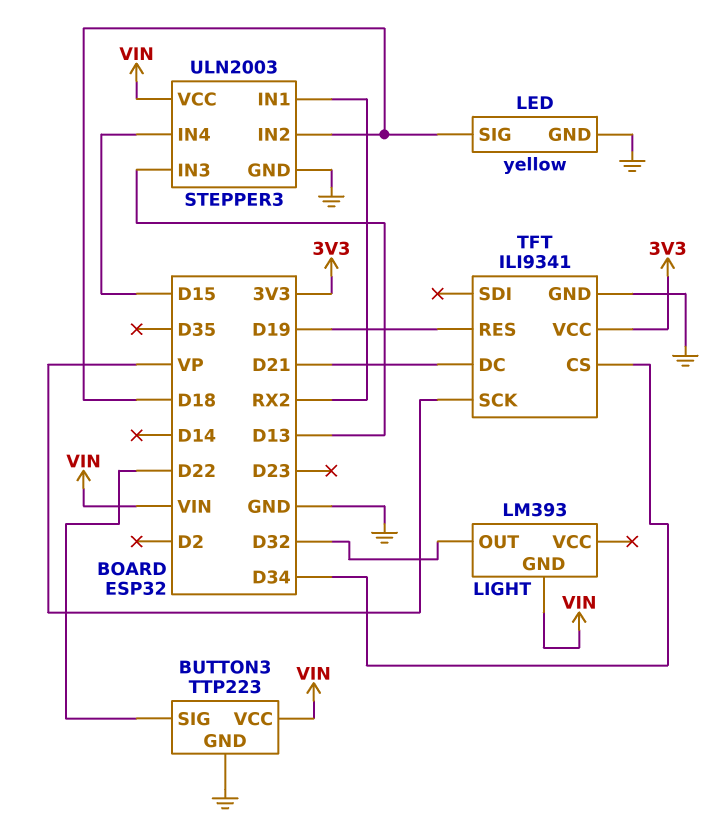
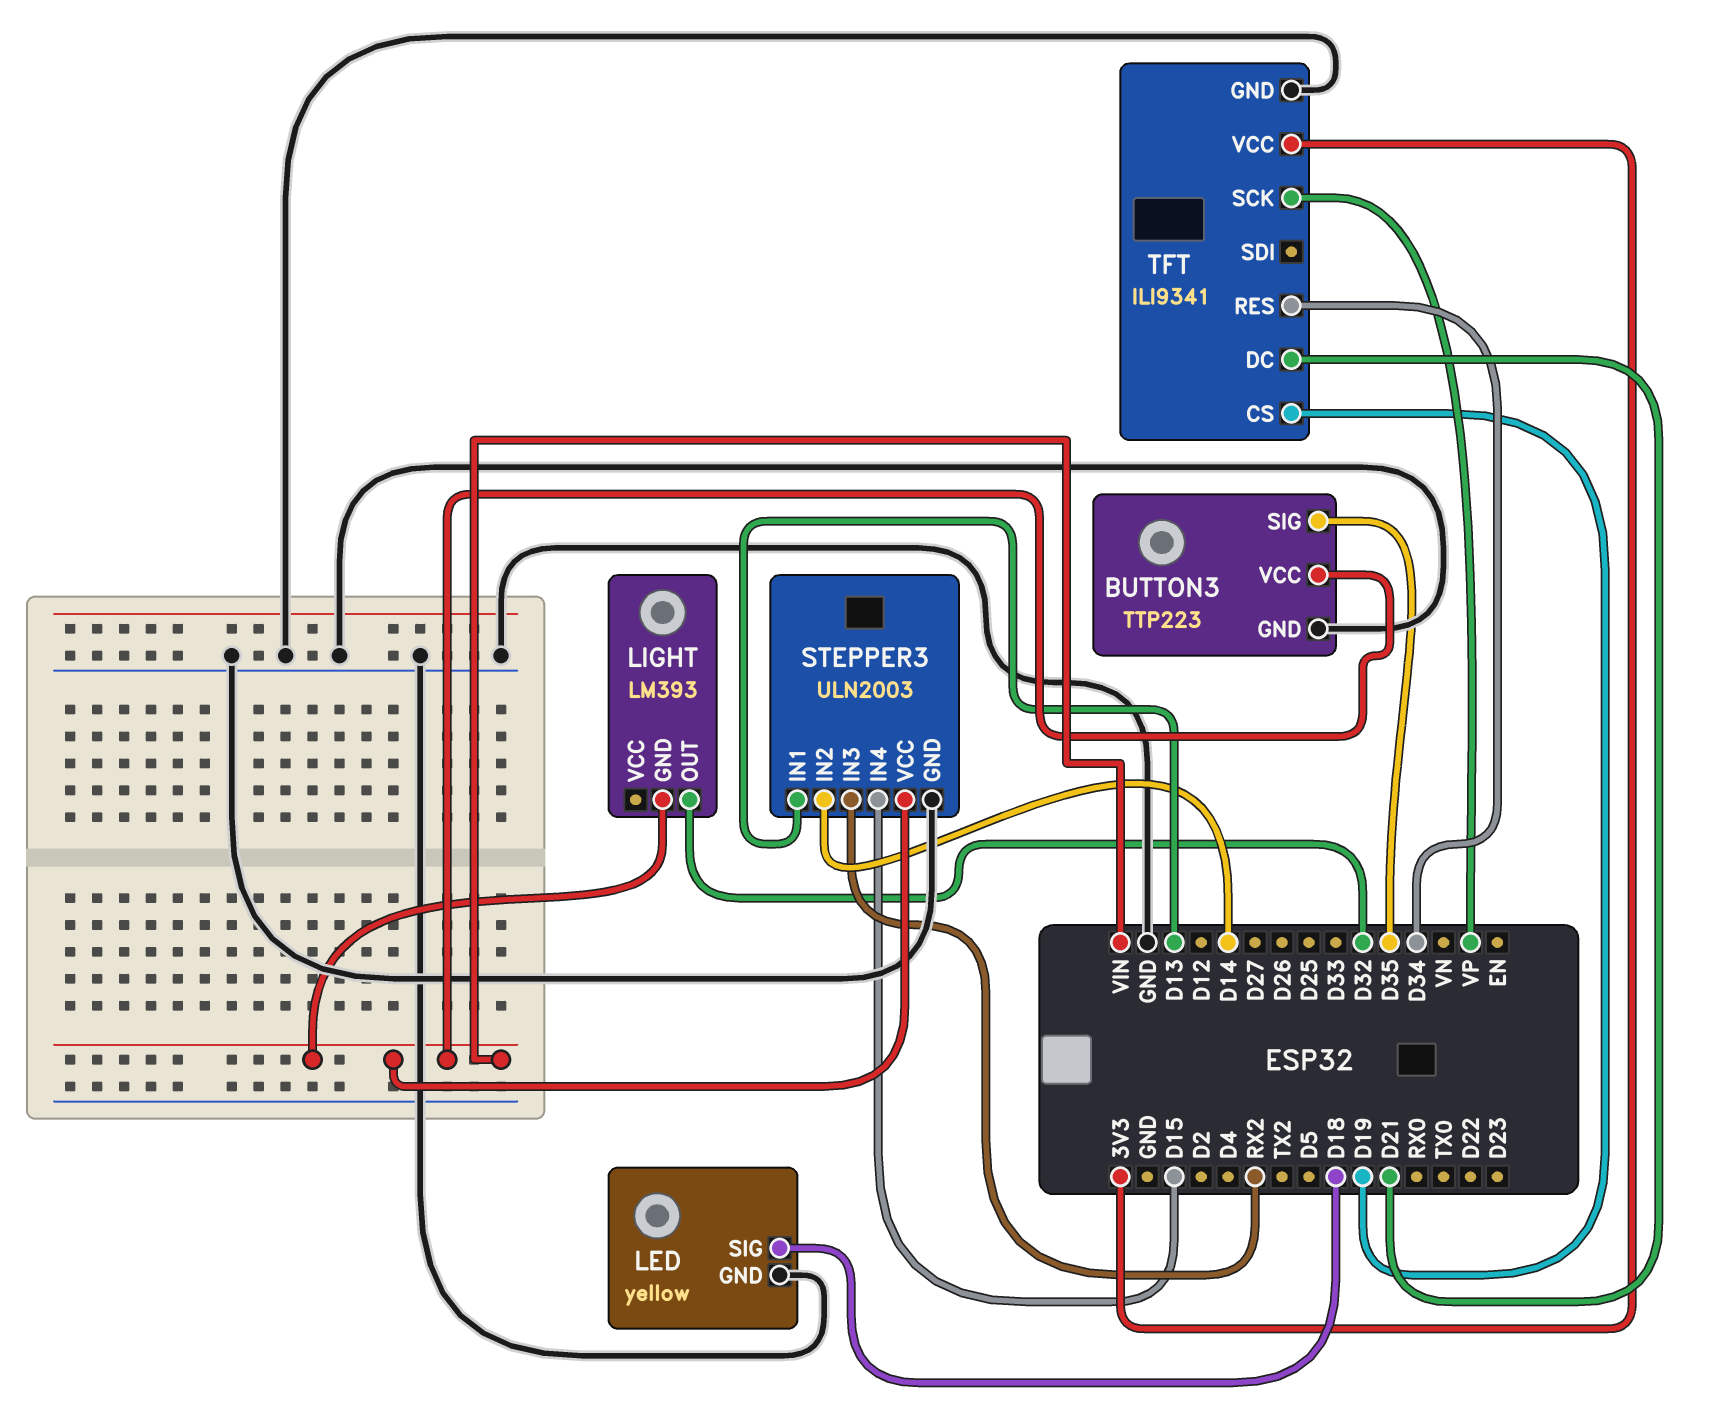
BUTTON3 pin SIG: D22 -> D35
STEPPER3 pin IN1: RX2 -> D13
STEPPER3 pin IN2: D18 -> D14
STEPPER3 pin IN3: D13 -> RX2
TFT pin CS: D34 -> D19
TFT pin RES: D19 -> D34

